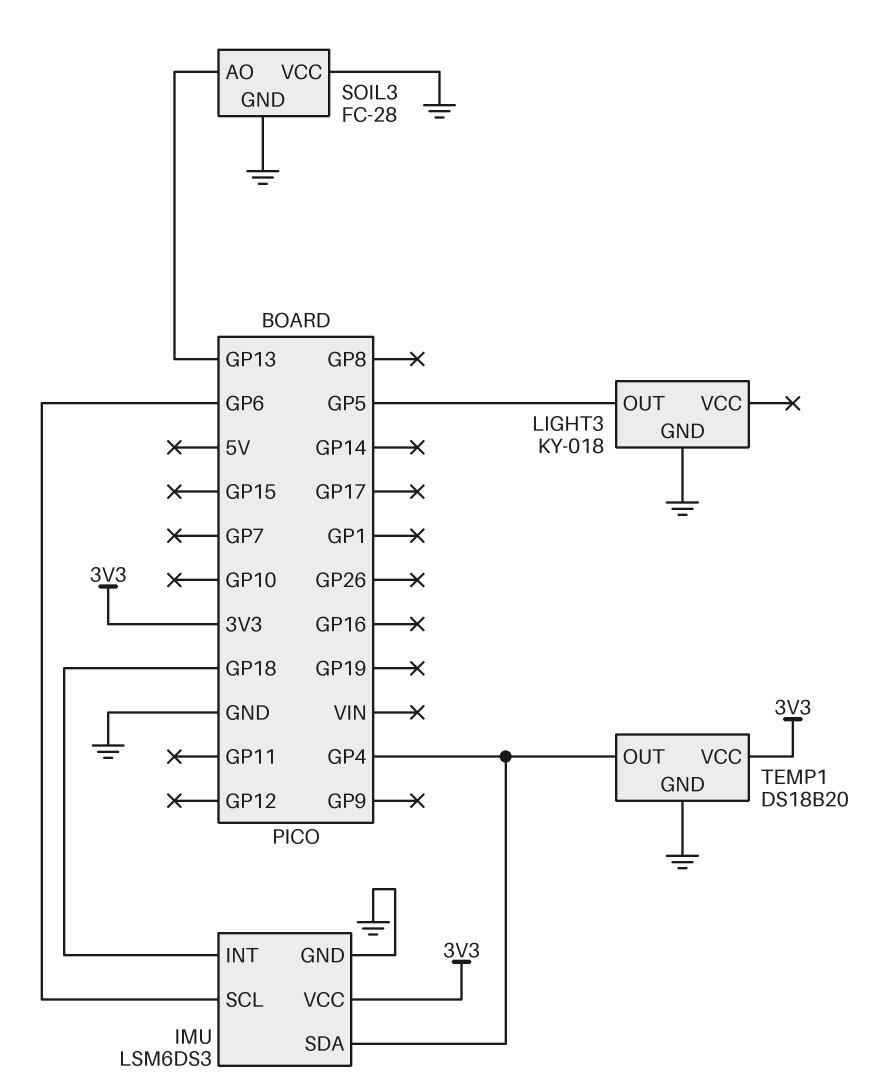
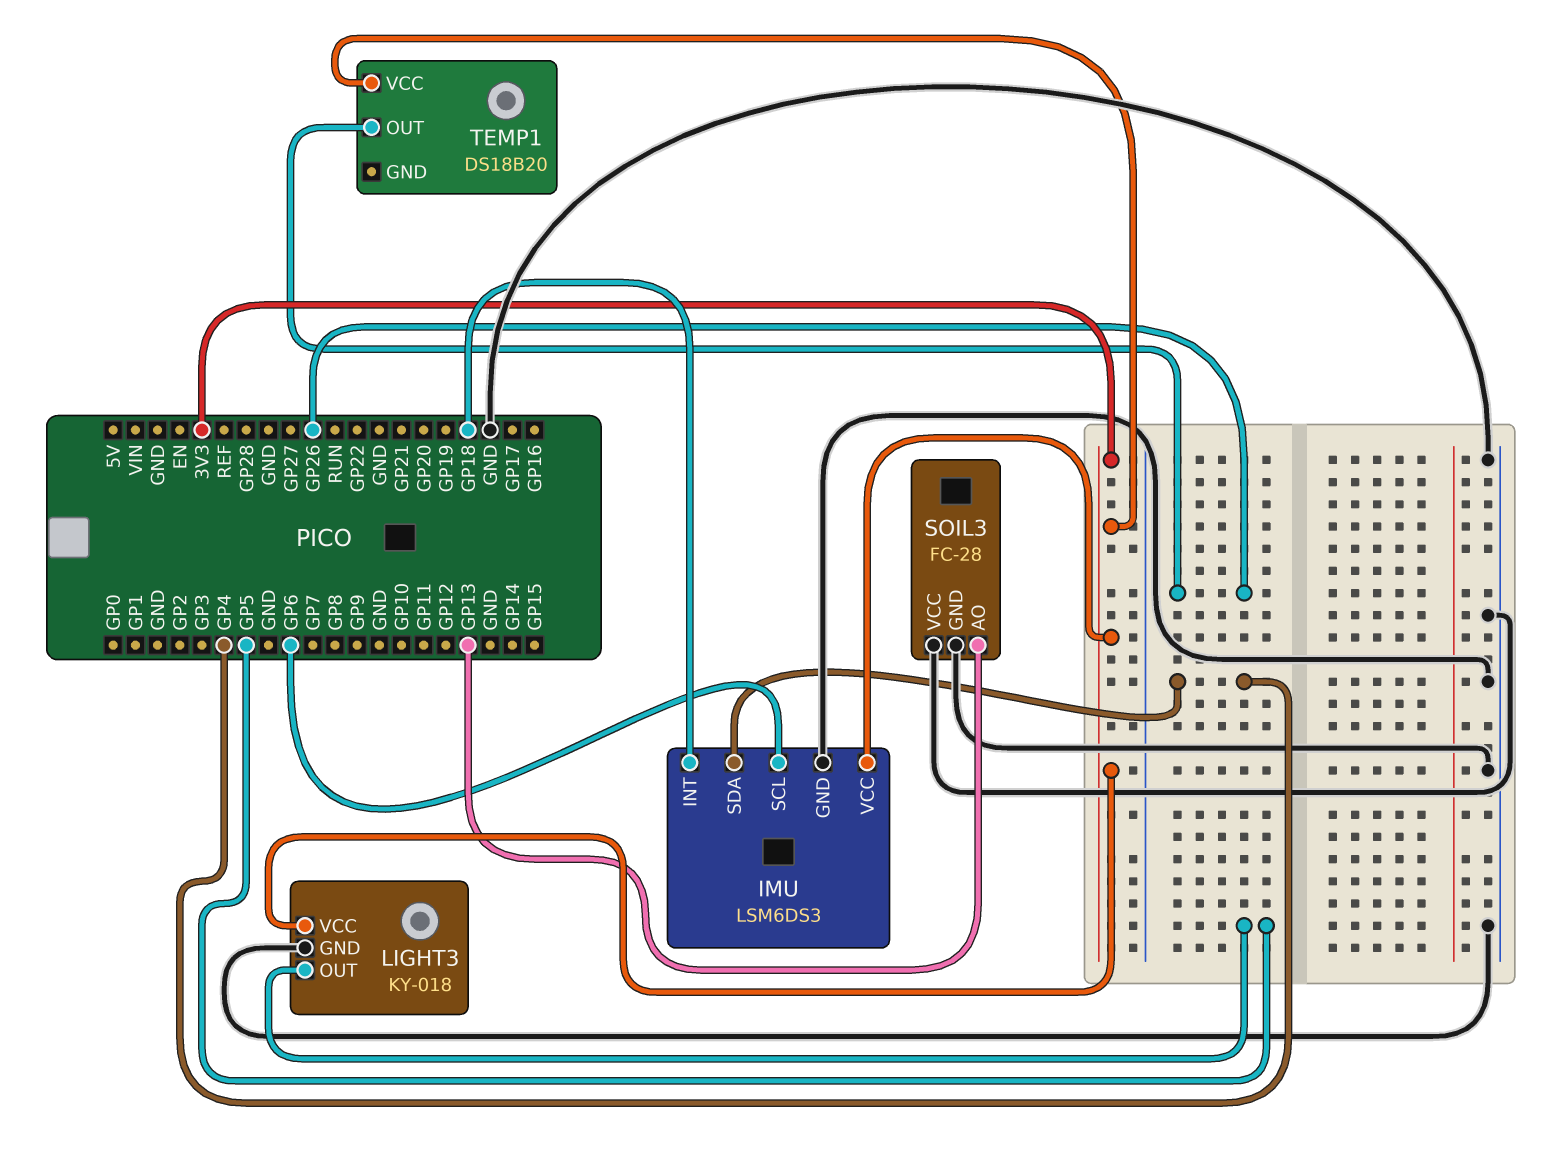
LIGHT3 pin VCC: none -> 3V3
TEMP1 pin GND: GND -> none
TEMP1 pin OUT: GP4 -> GP26

